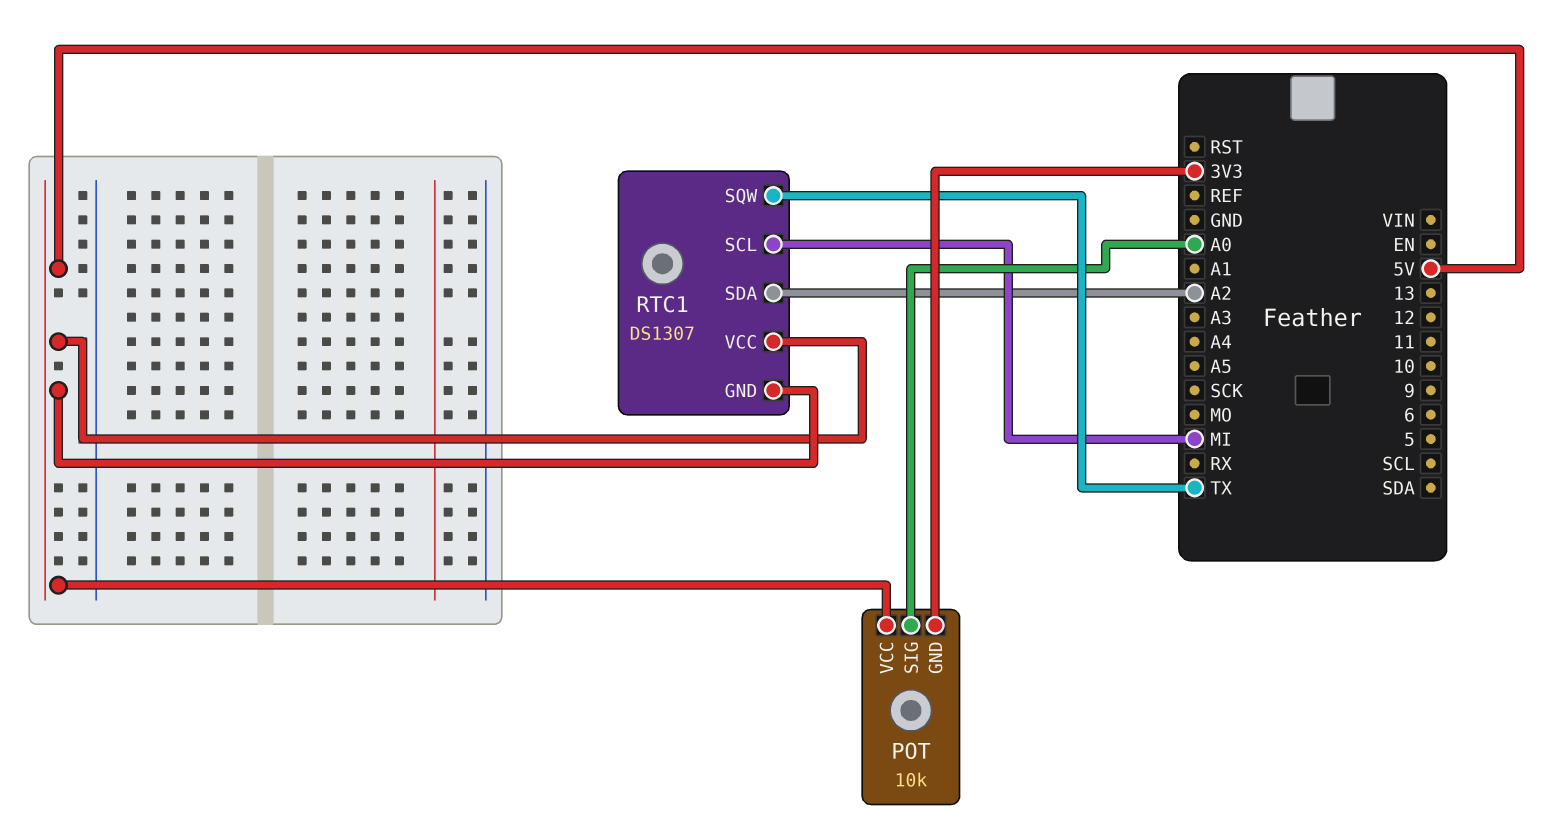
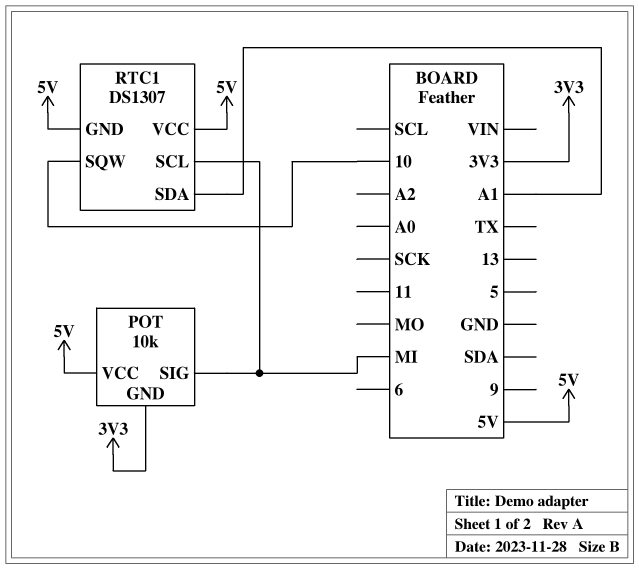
POT pin SIG: A0 -> MI
RTC1 pin SDA: A2 -> A1
RTC1 pin SQW: TX -> 10

